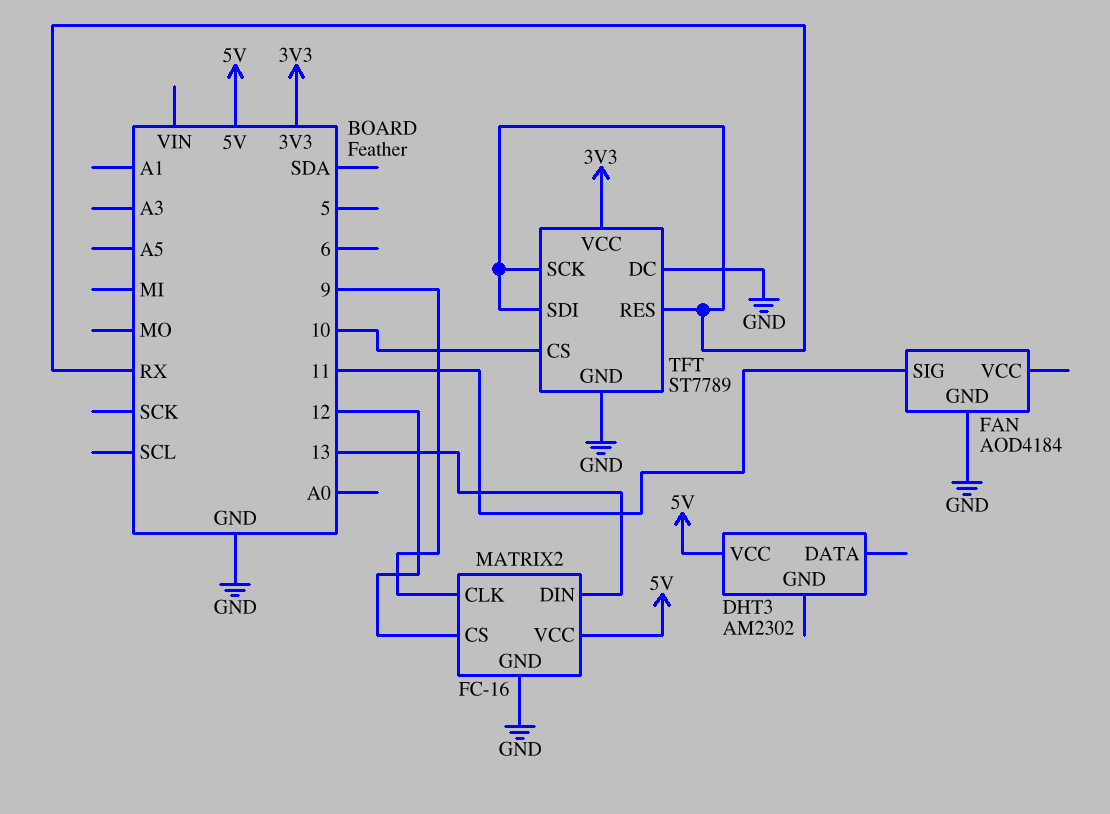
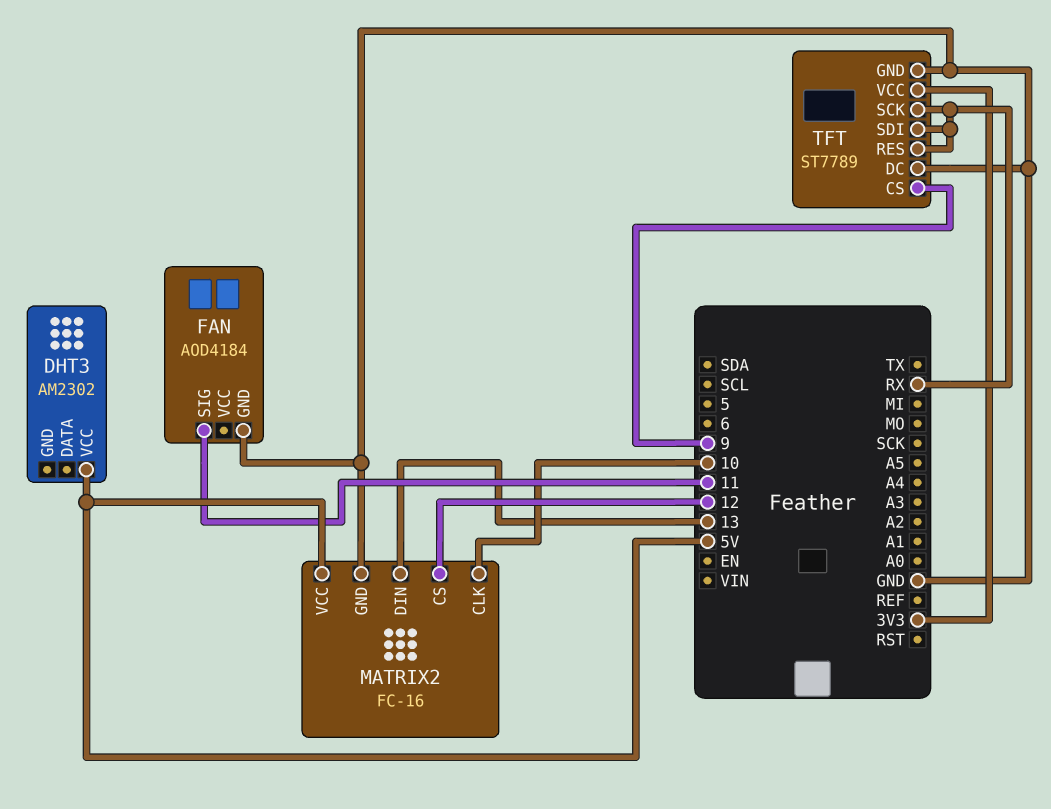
MATRIX2 pin CLK: 9 -> 10
TFT pin CS: 10 -> 9

